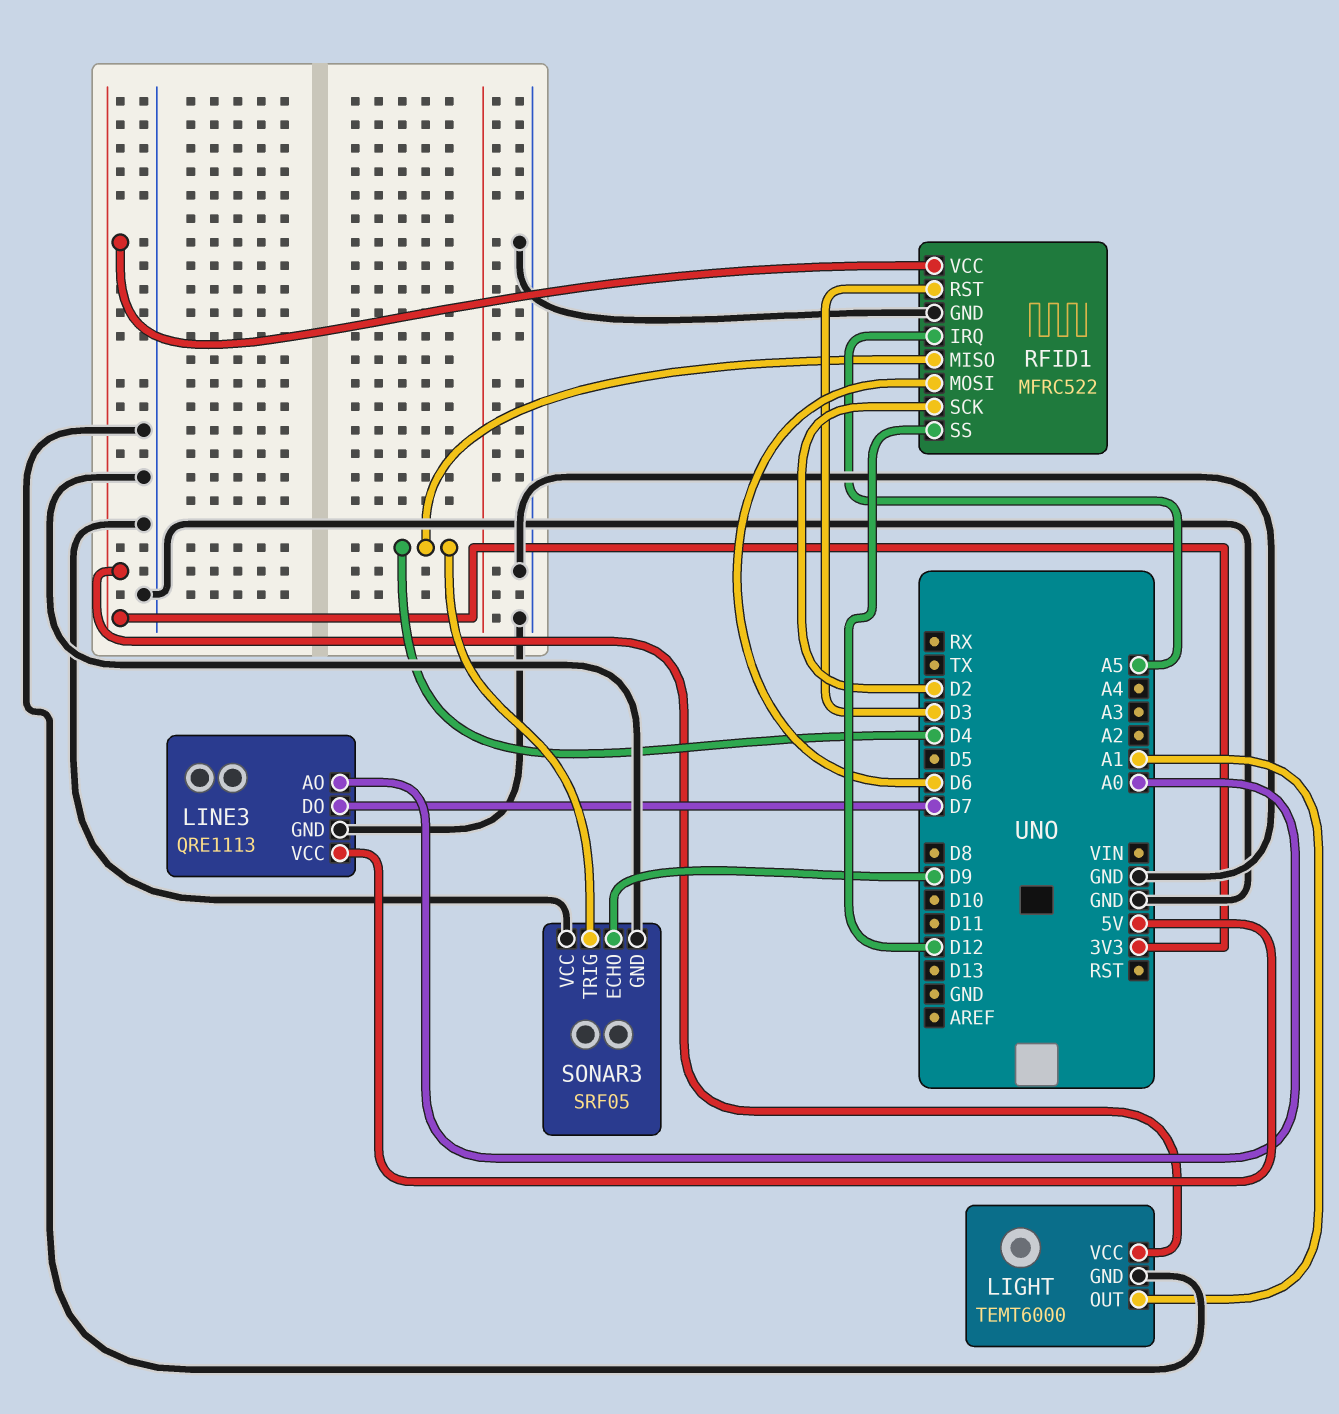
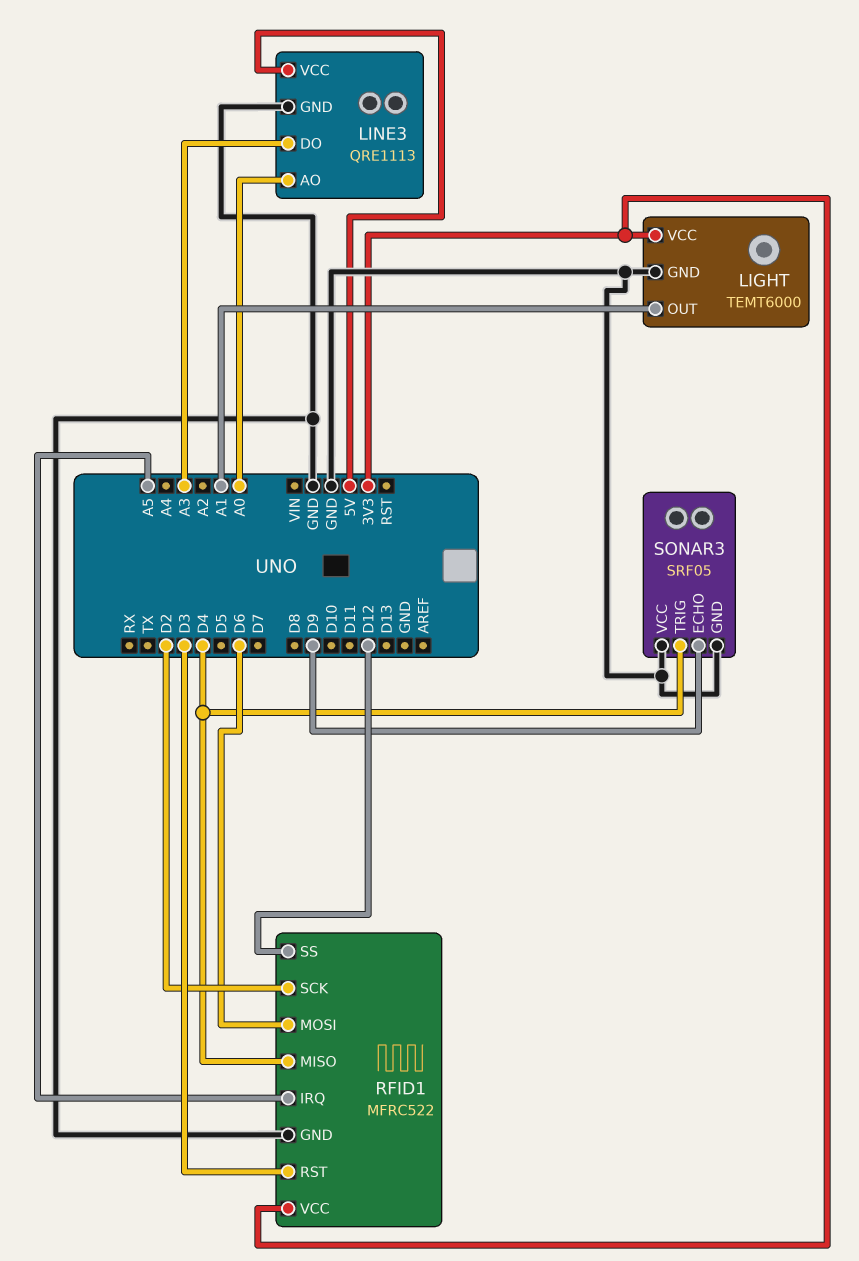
LINE3 pin DO: D7 -> A3

